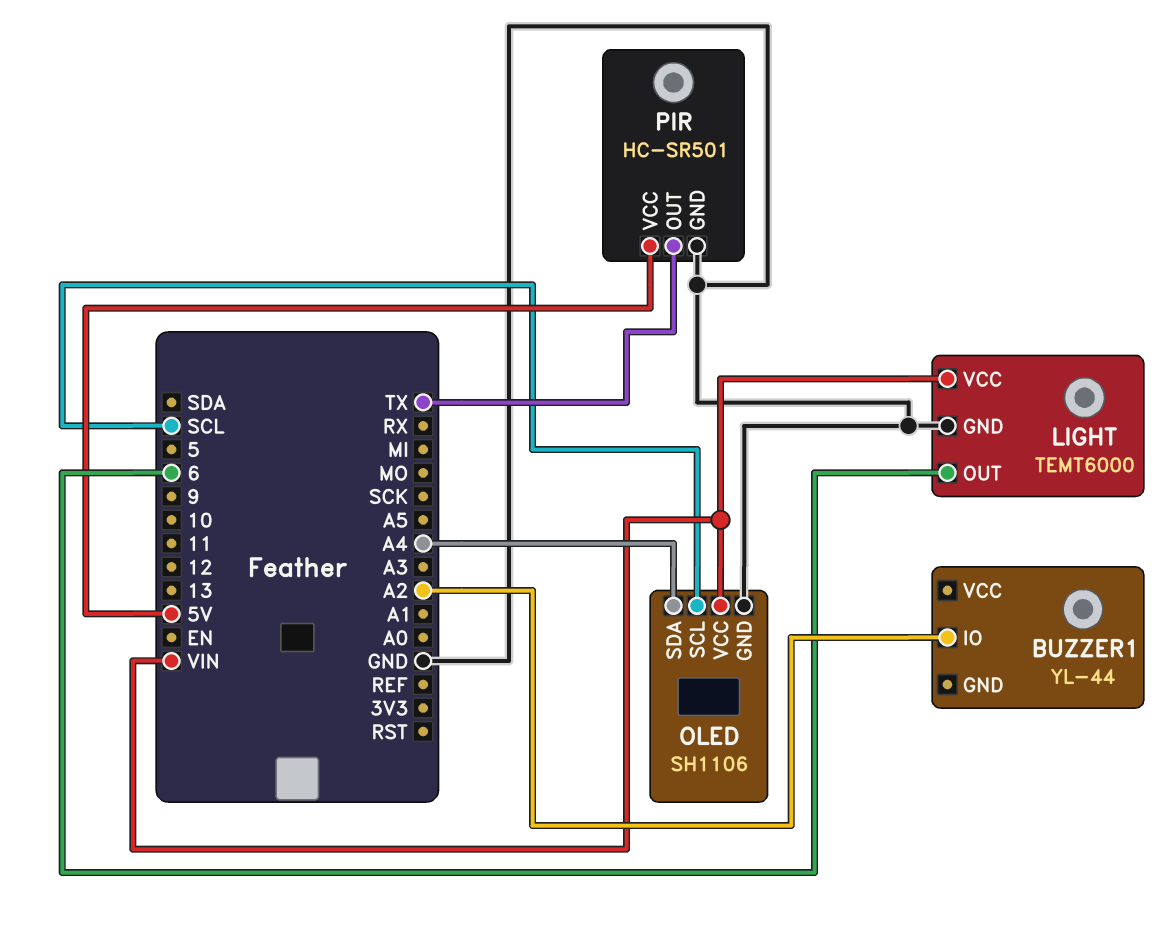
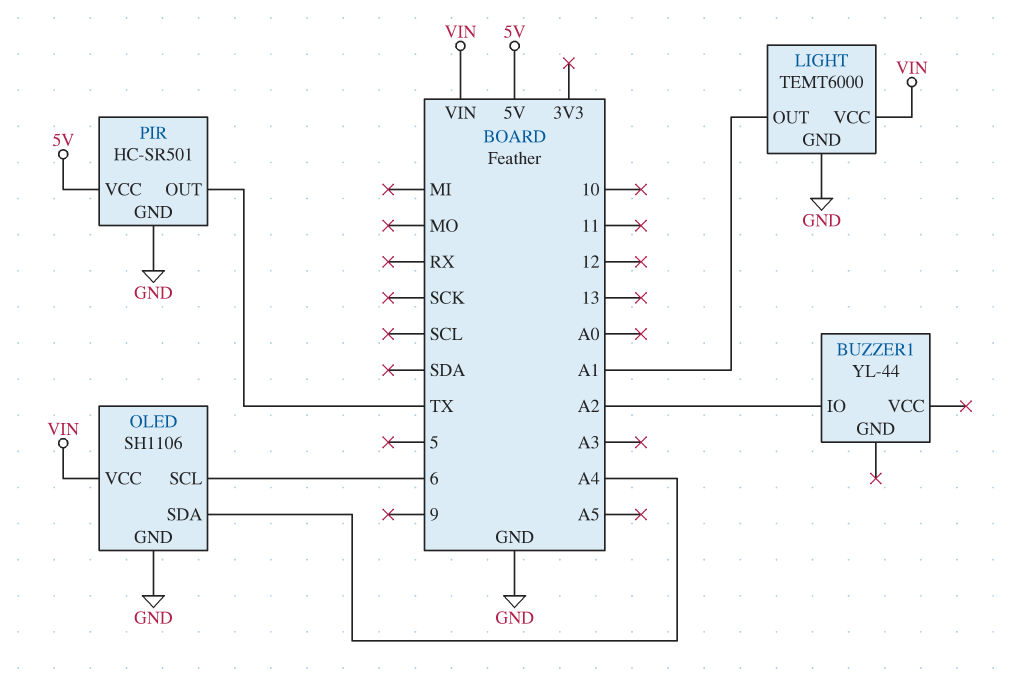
LIGHT pin OUT: 6 -> A1
OLED pin SCL: SCL -> 6

